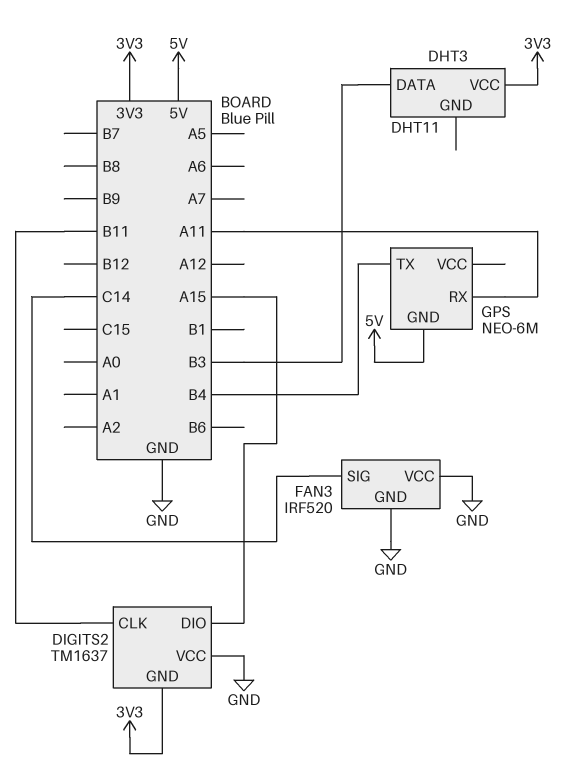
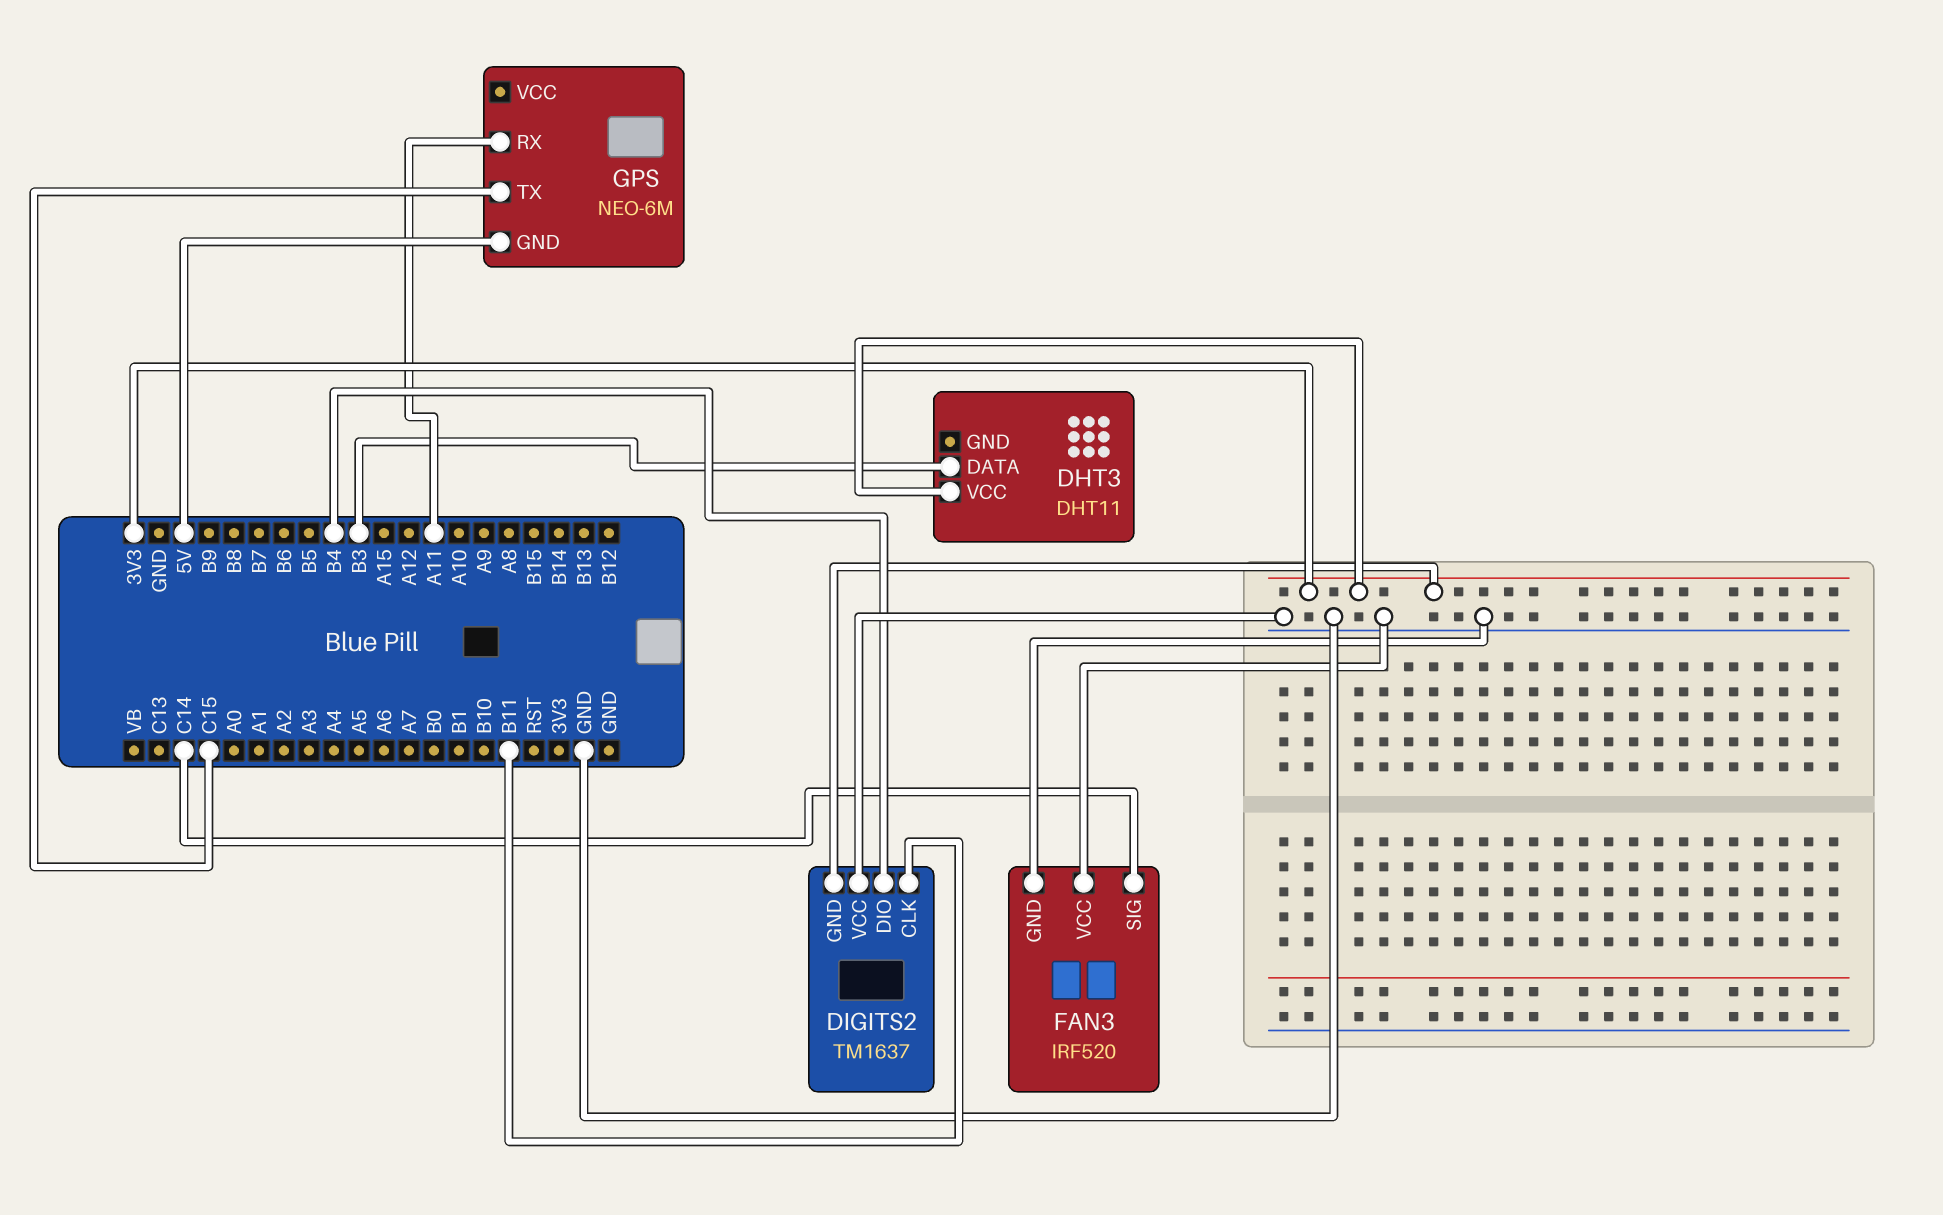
DIGITS2 pin DIO: A15 -> B4
GPS pin TX: B4 -> C15

